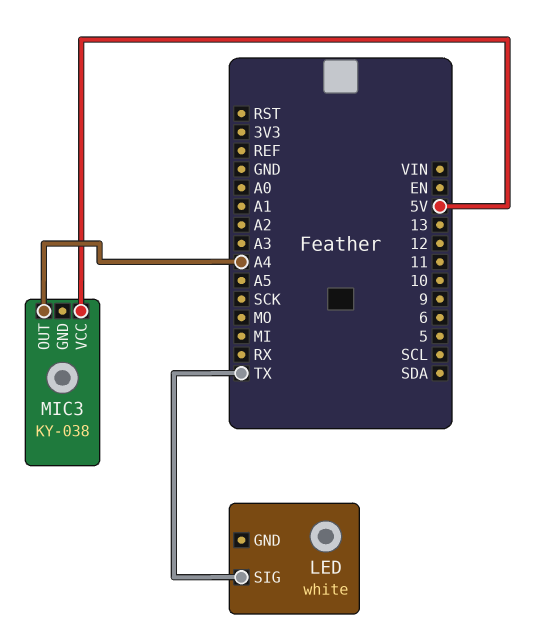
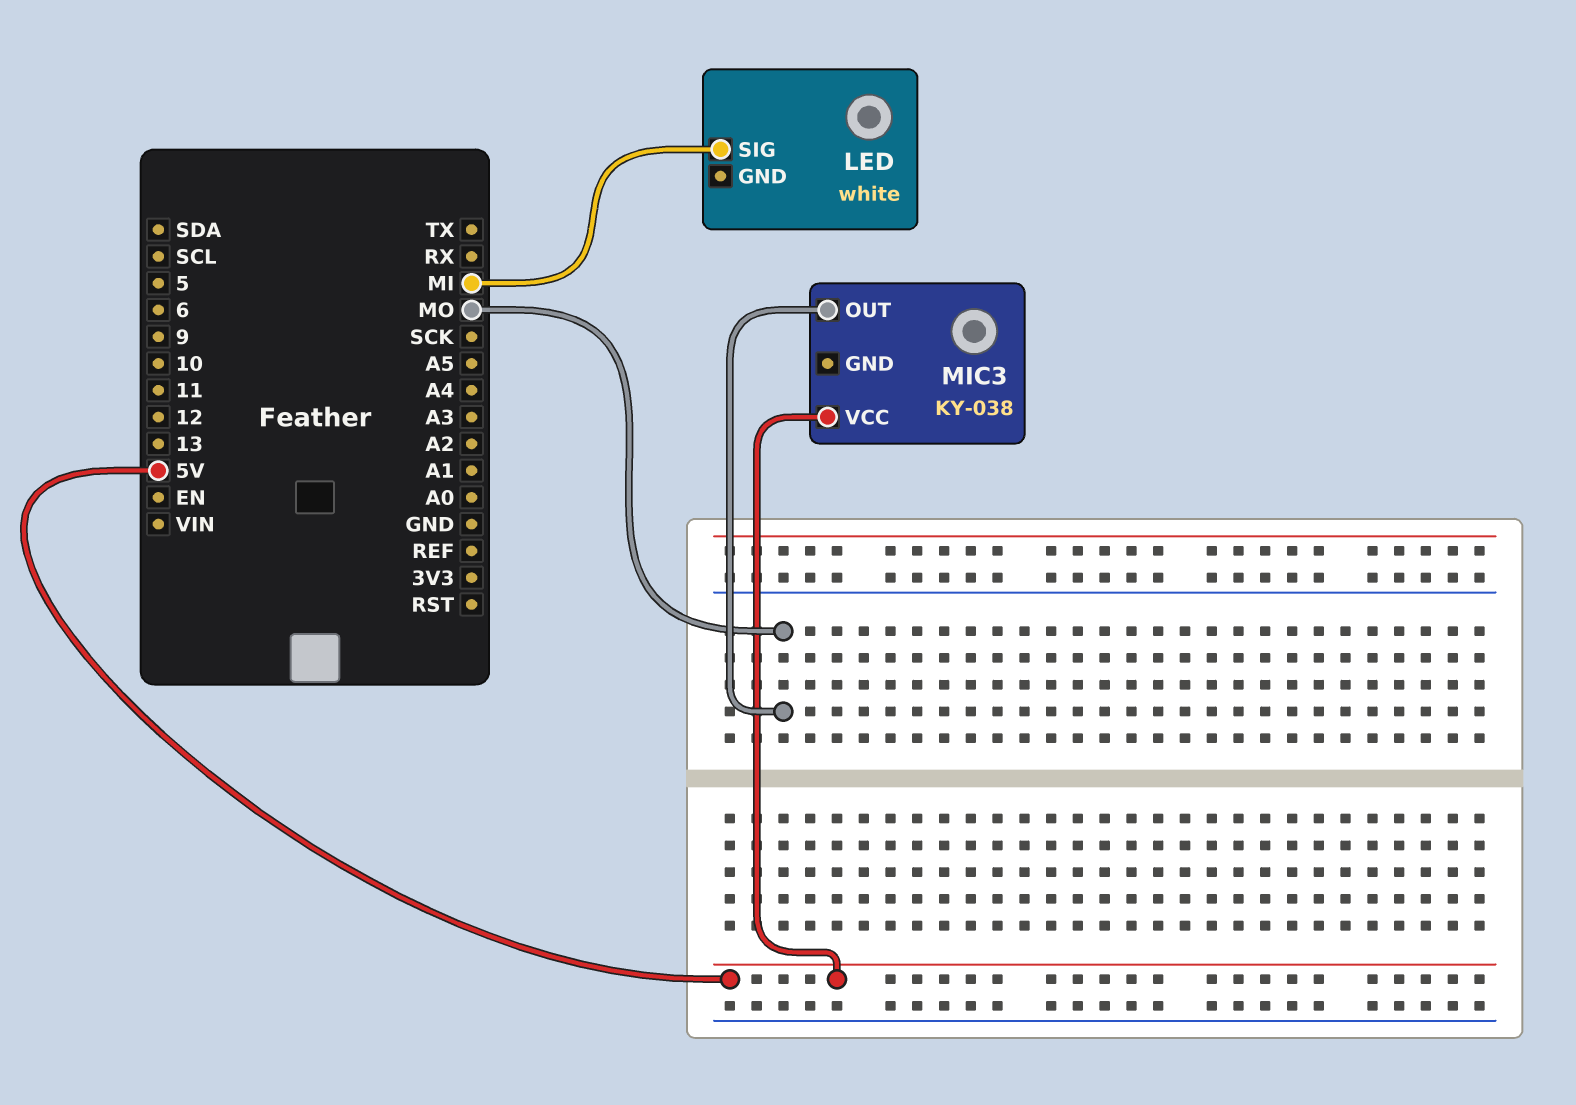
LED pin SIG: TX -> MI
MIC3 pin OUT: A4 -> MO

